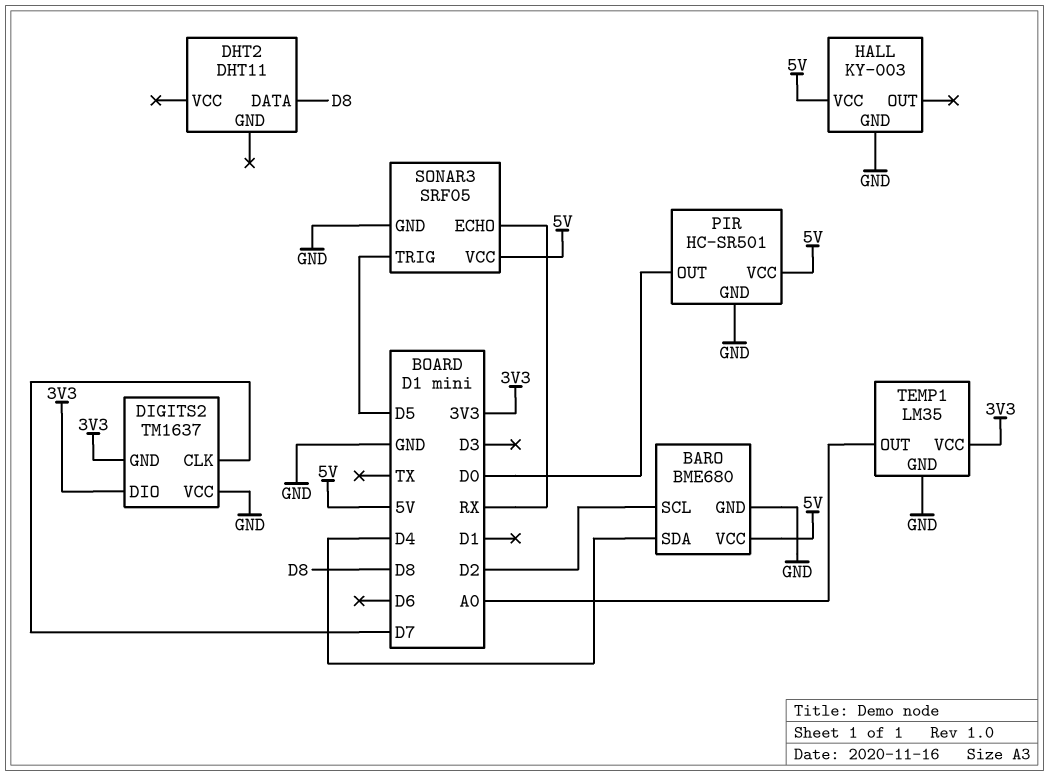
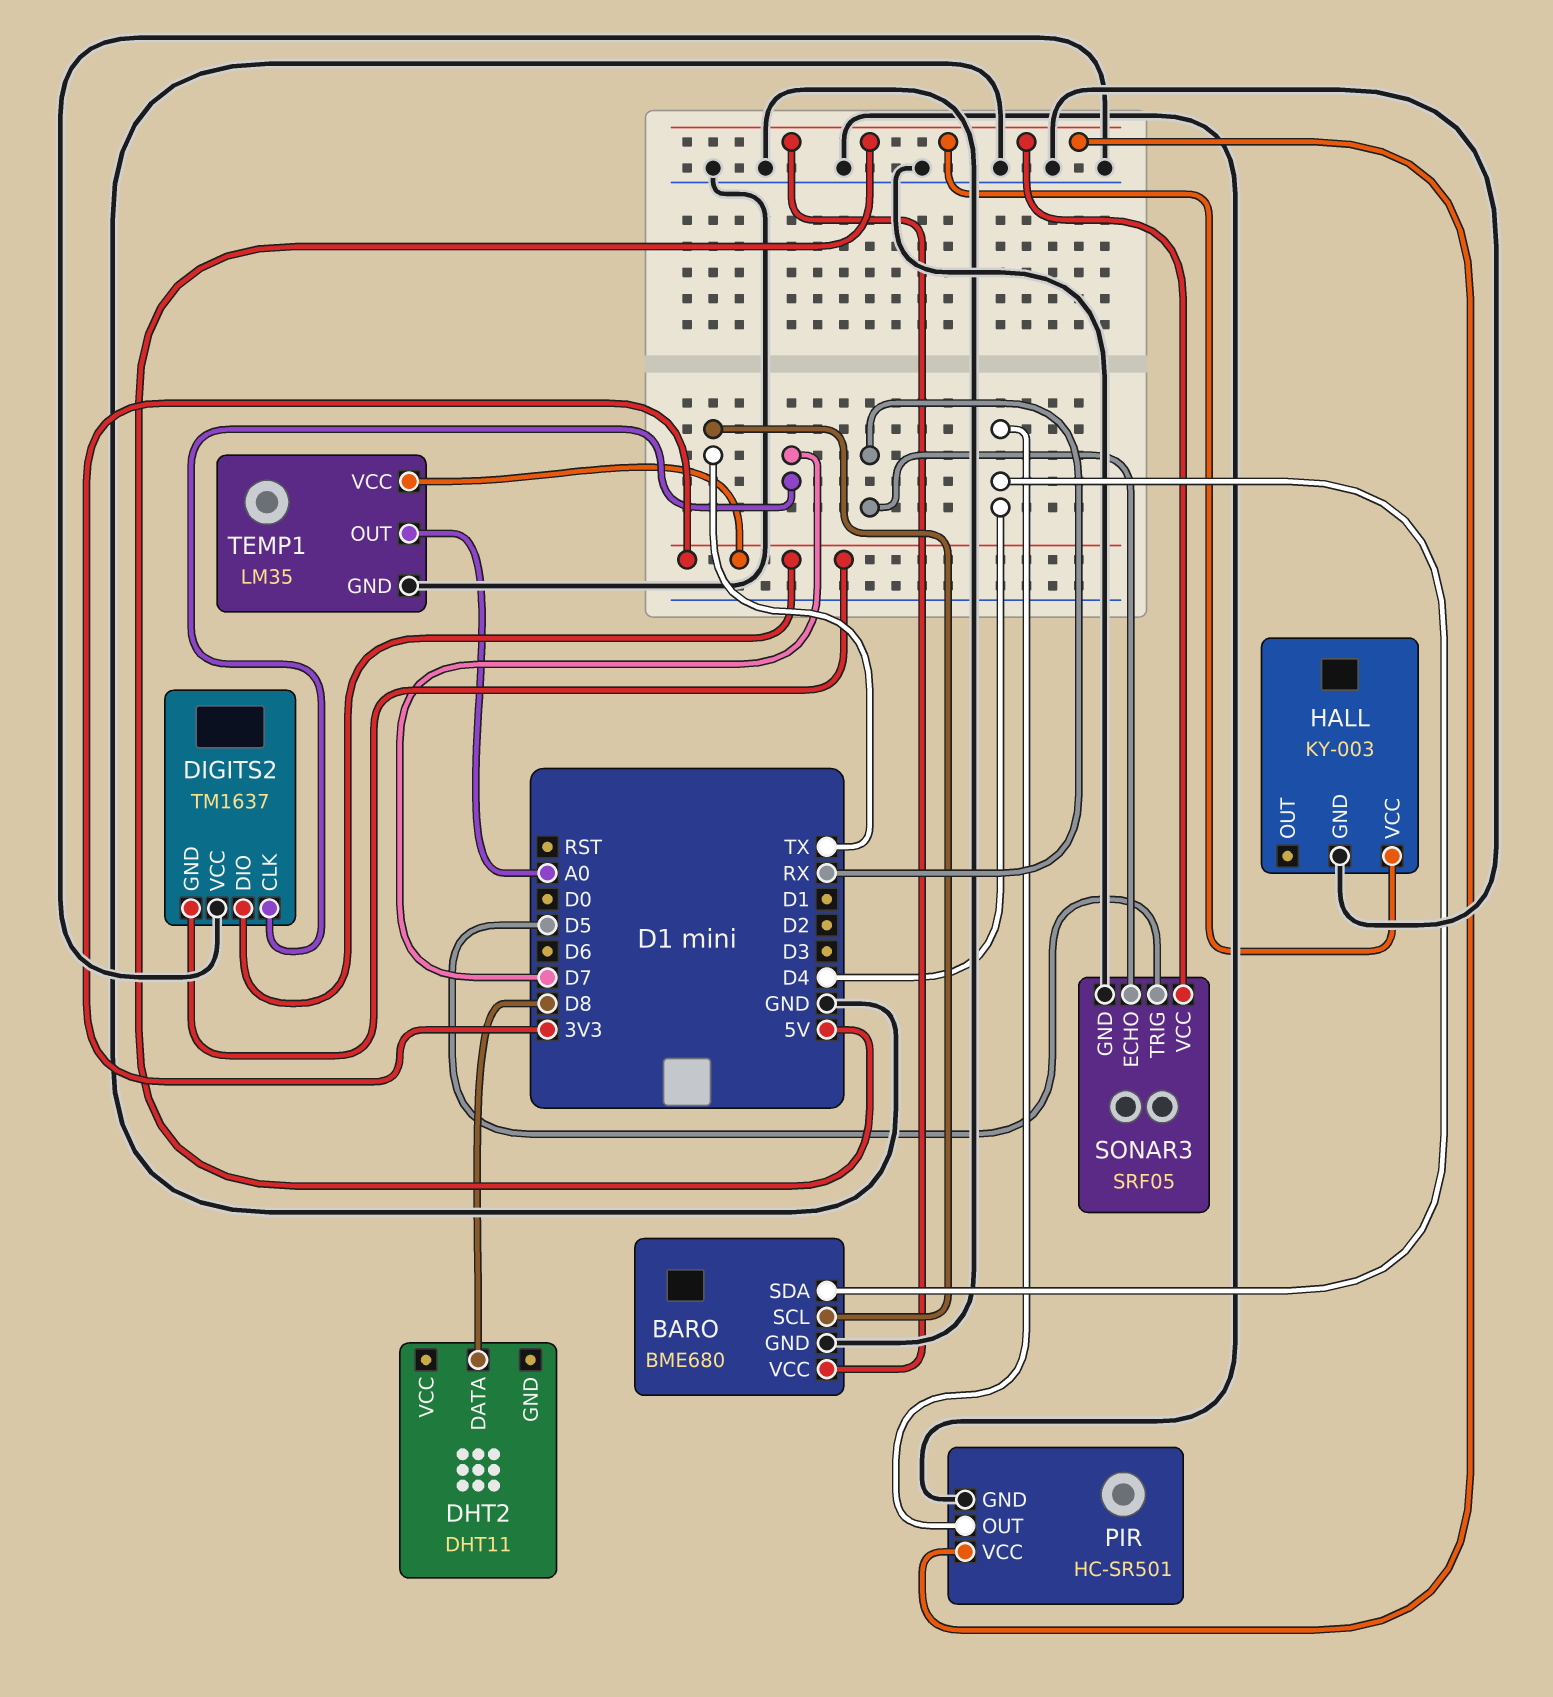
BARO pin SCL: D2 -> TX
PIR pin OUT: D0 -> D4

